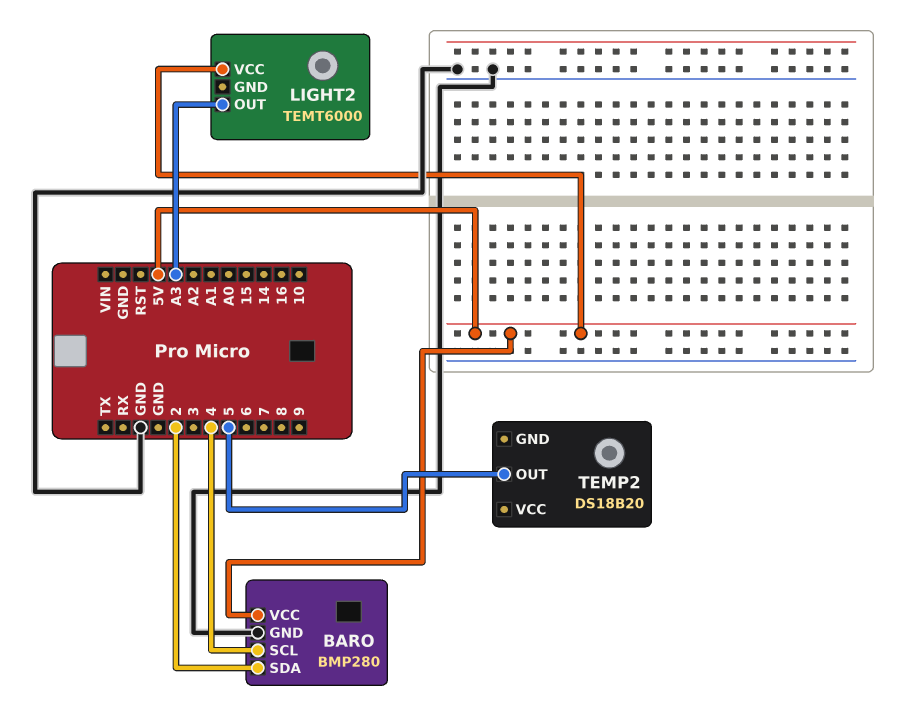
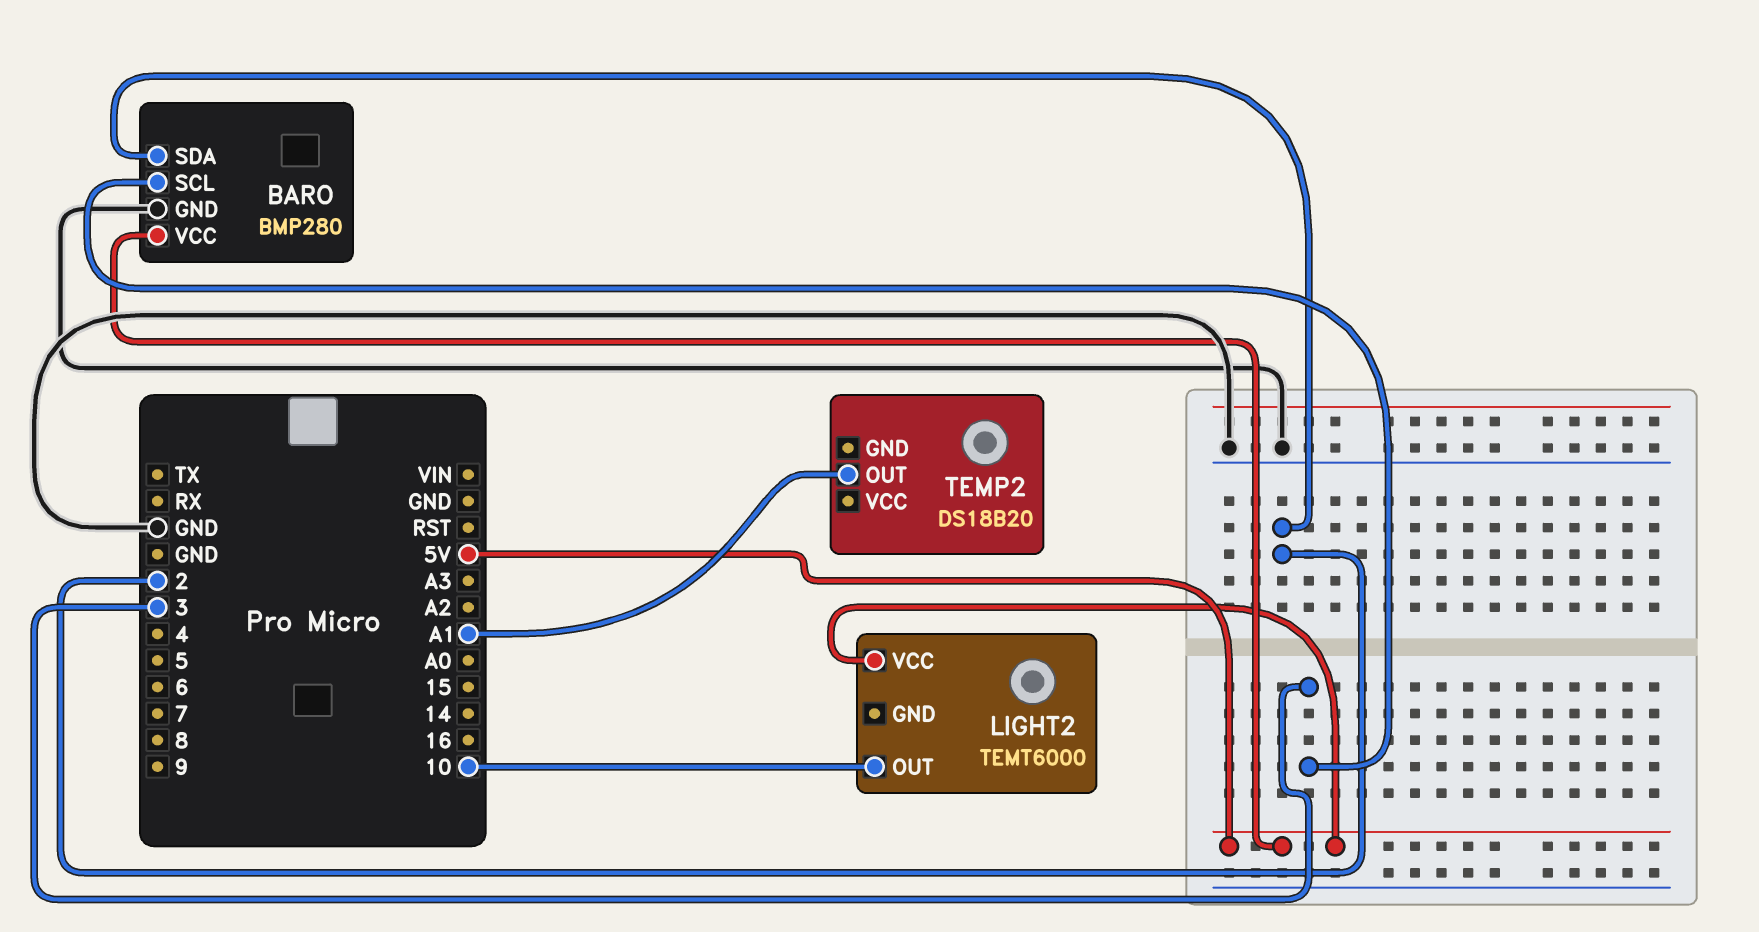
BARO pin SCL: 4 -> 3
LIGHT2 pin OUT: A3 -> 10
TEMP2 pin OUT: 5 -> A1

